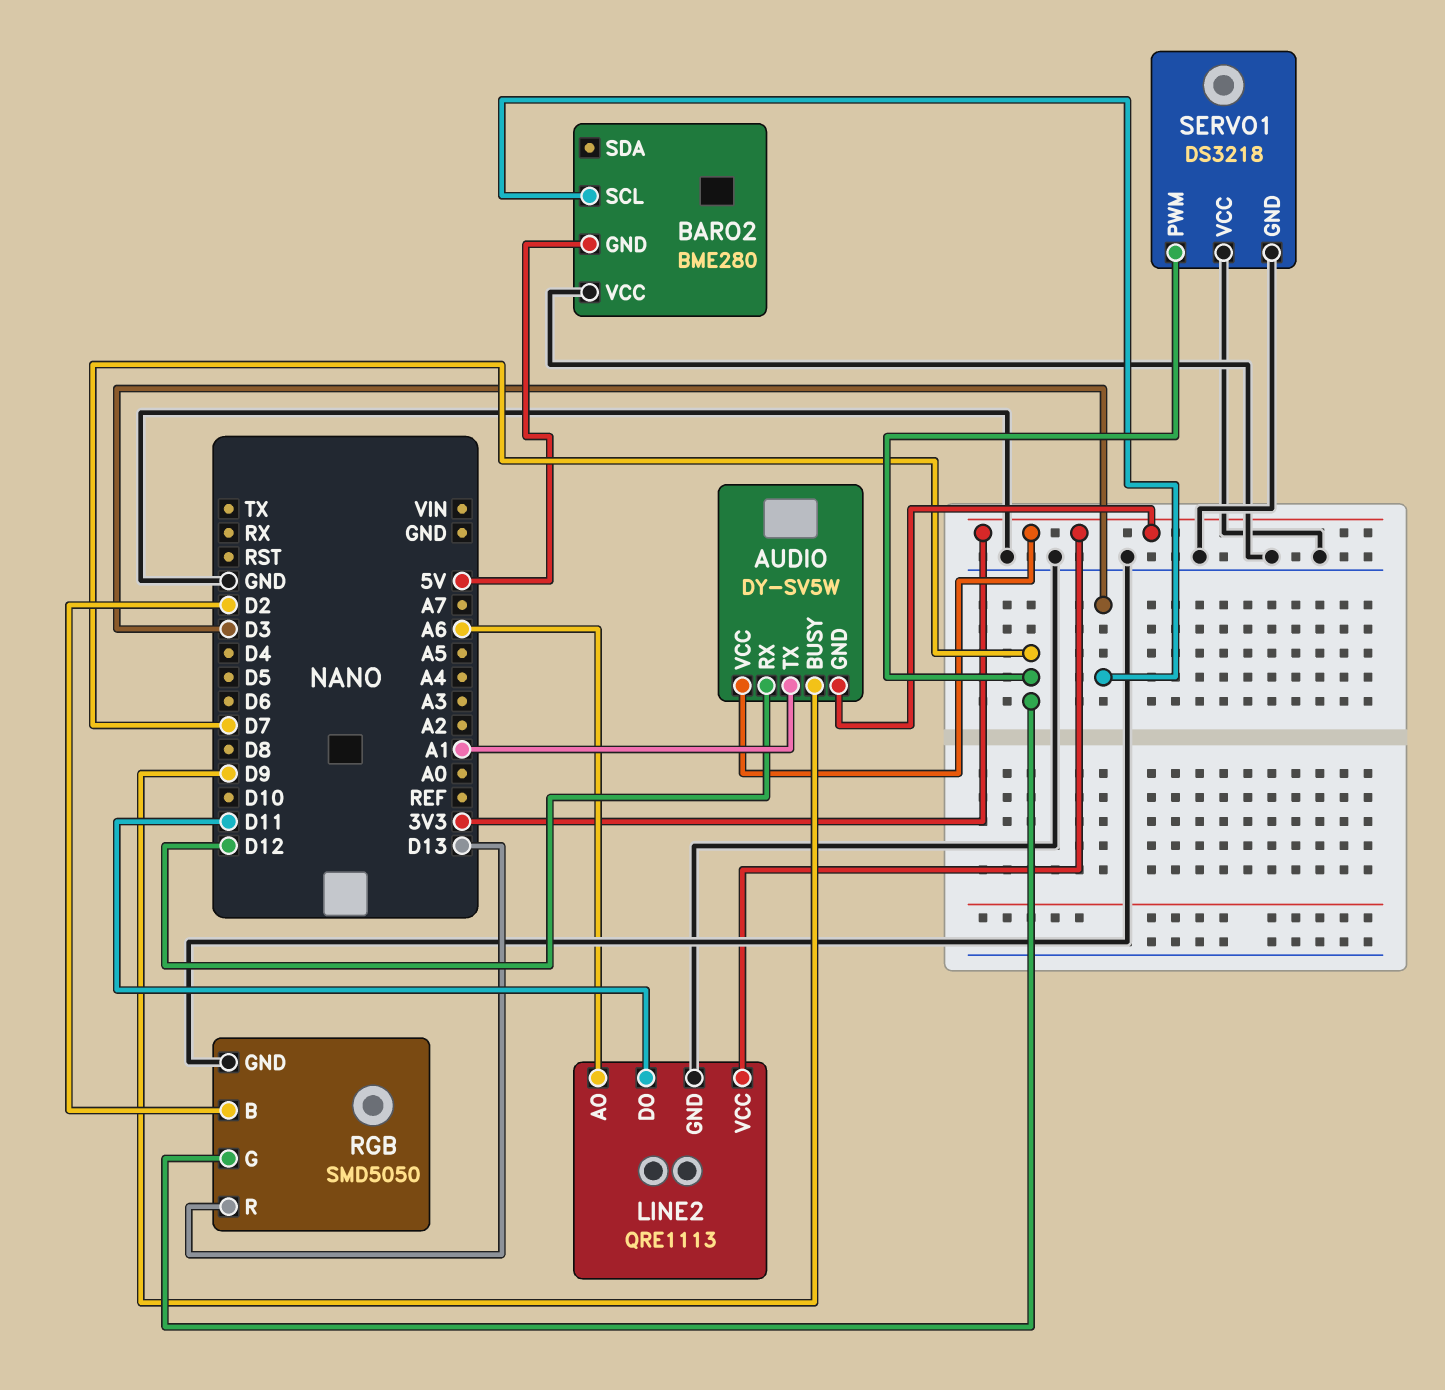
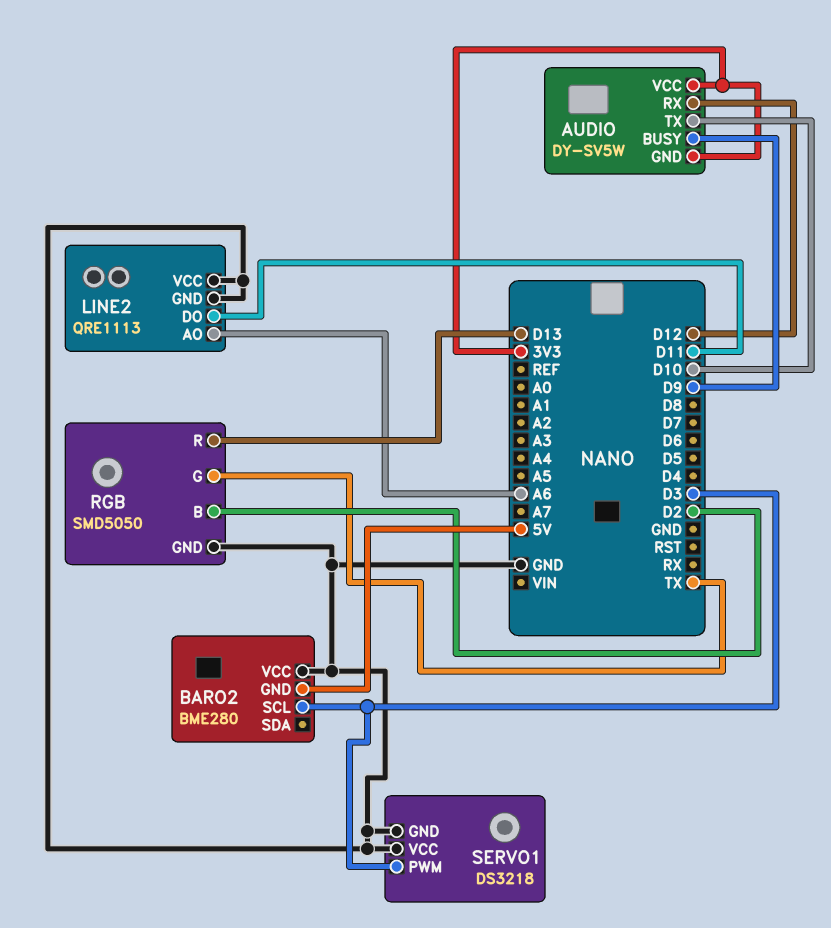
AUDIO pin TX: A1 -> D10
LINE2 pin VCC: 3V3 -> GND
RGB pin G: D7 -> TX
SERVO1 pin PWM: D7 -> D3

